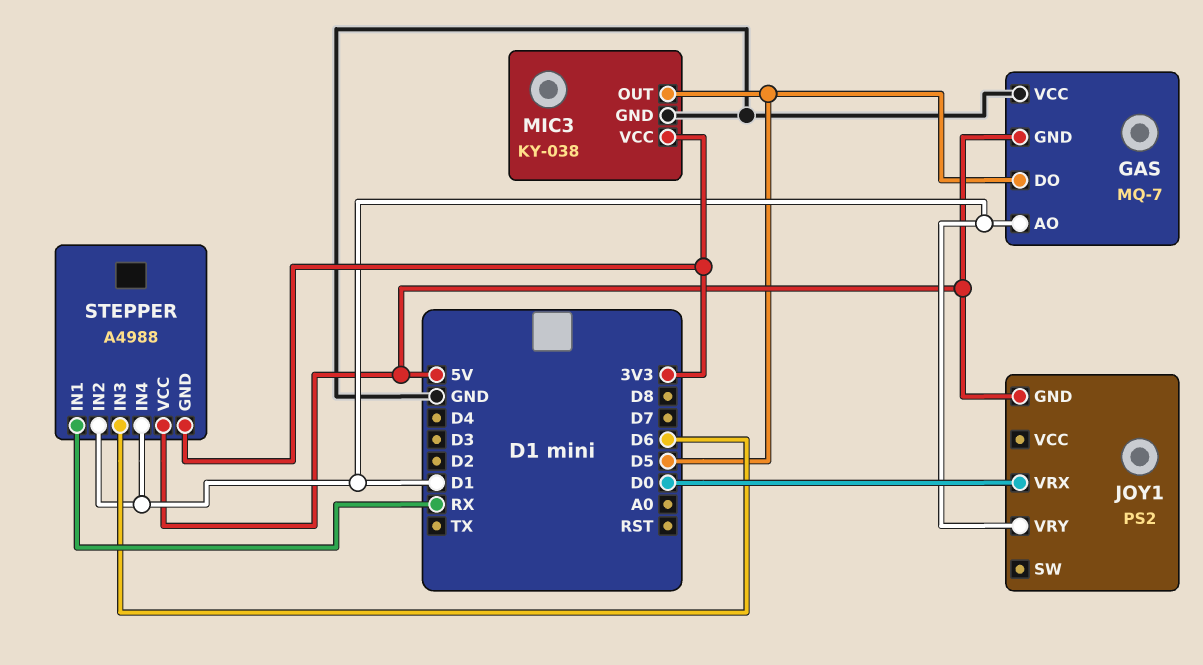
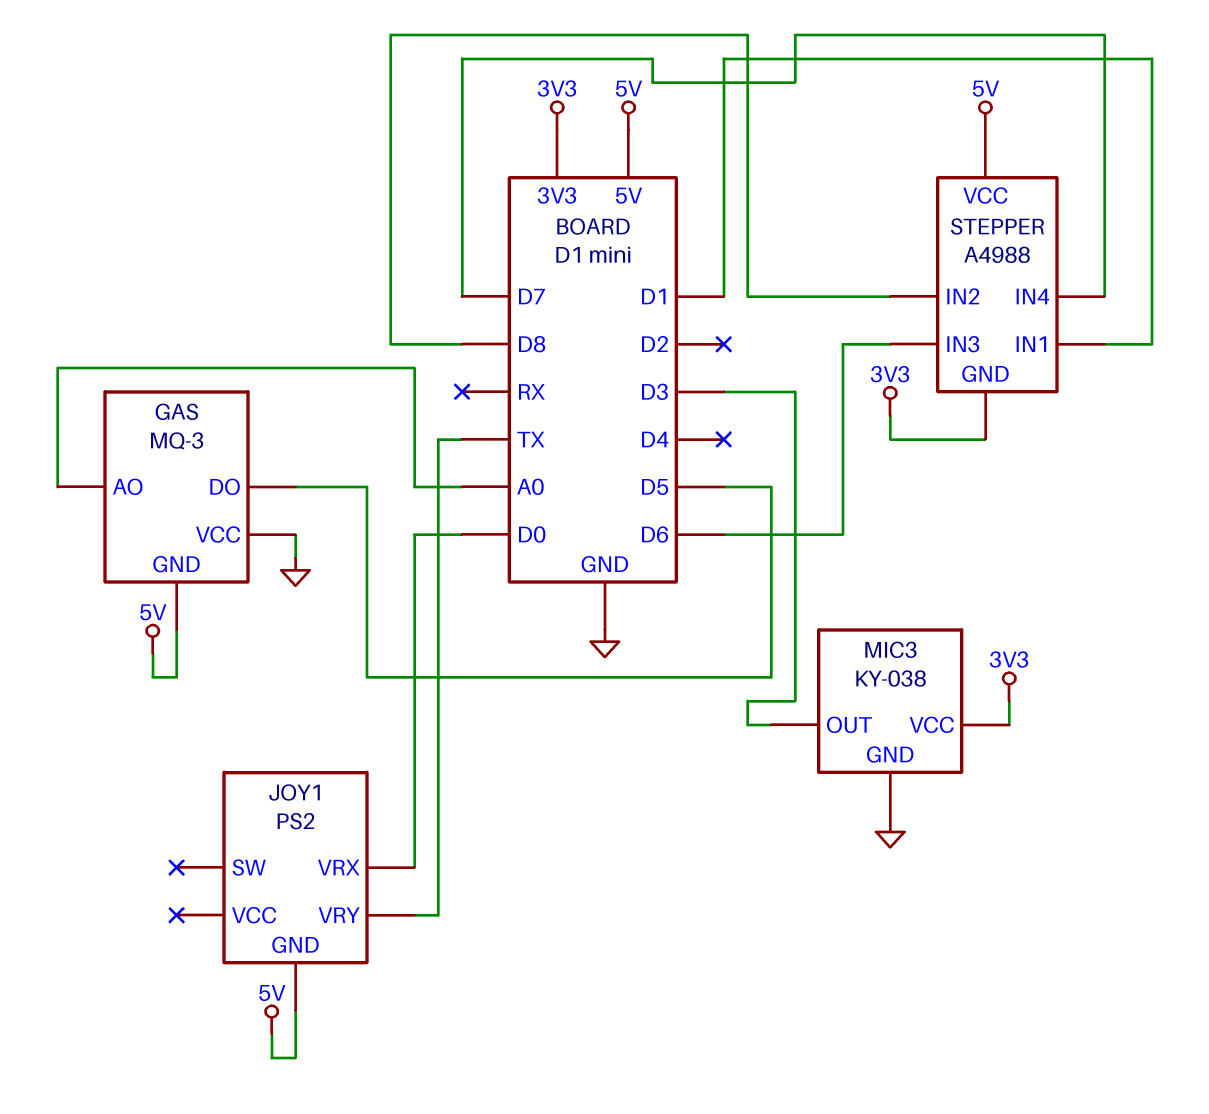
GAS: MQ-7 -> MQ-3
GAS pin AO: D1 -> A0
JOY1 pin VRY: D1 -> TX
MIC3 pin OUT: D5 -> D3
STEPPER pin IN1: RX -> D1
STEPPER pin IN2: D1 -> D8
STEPPER pin IN4: D1 -> D7

